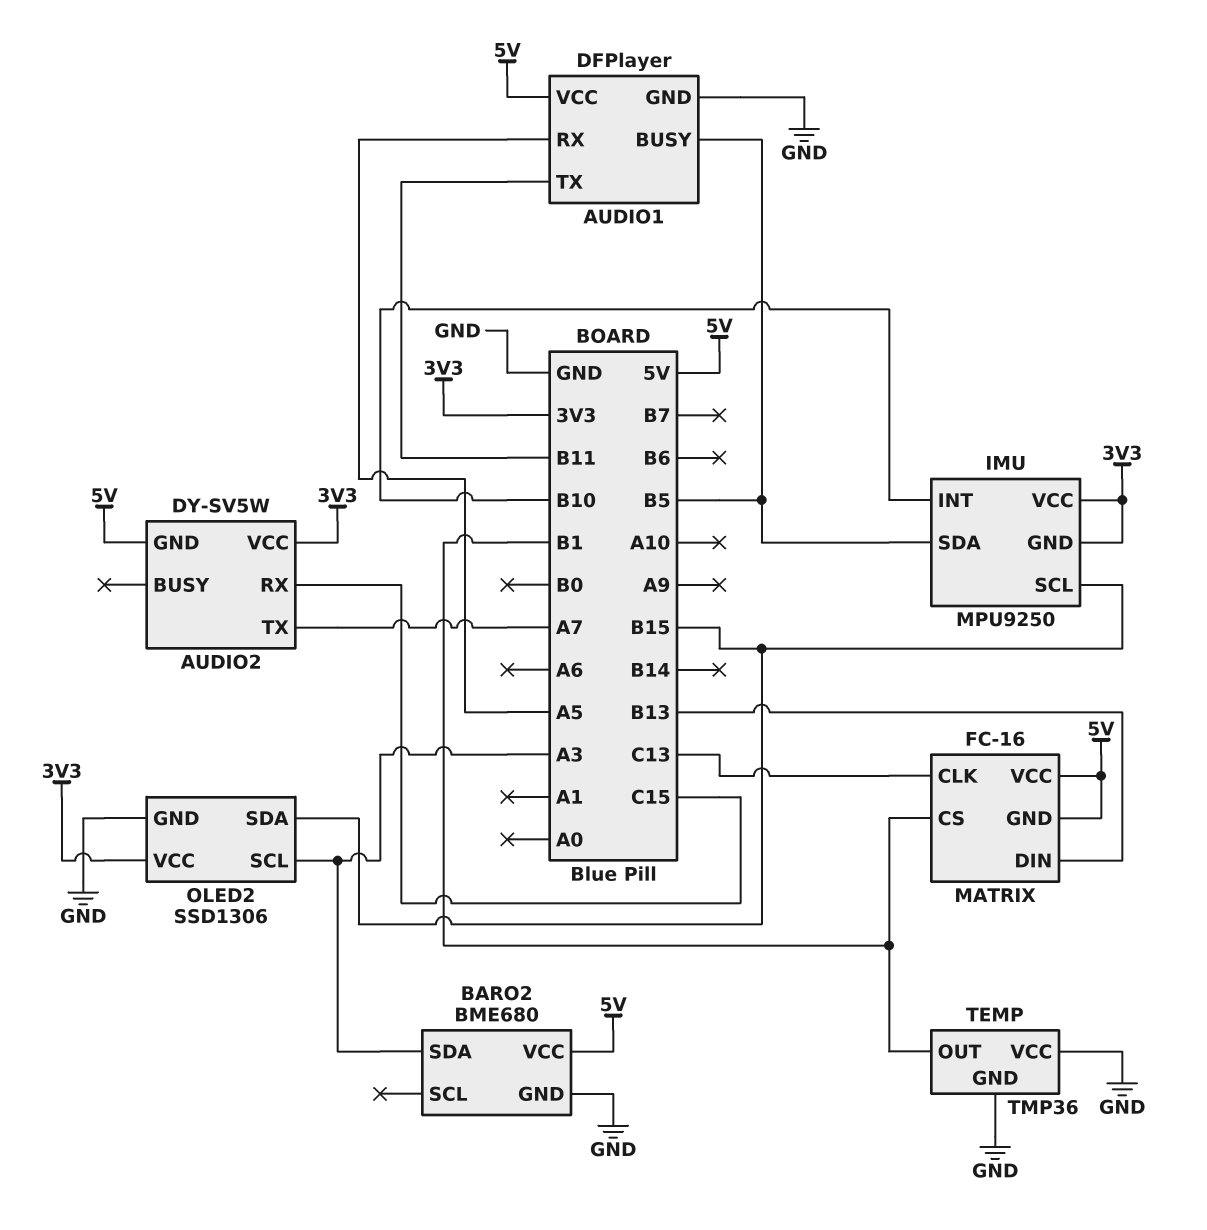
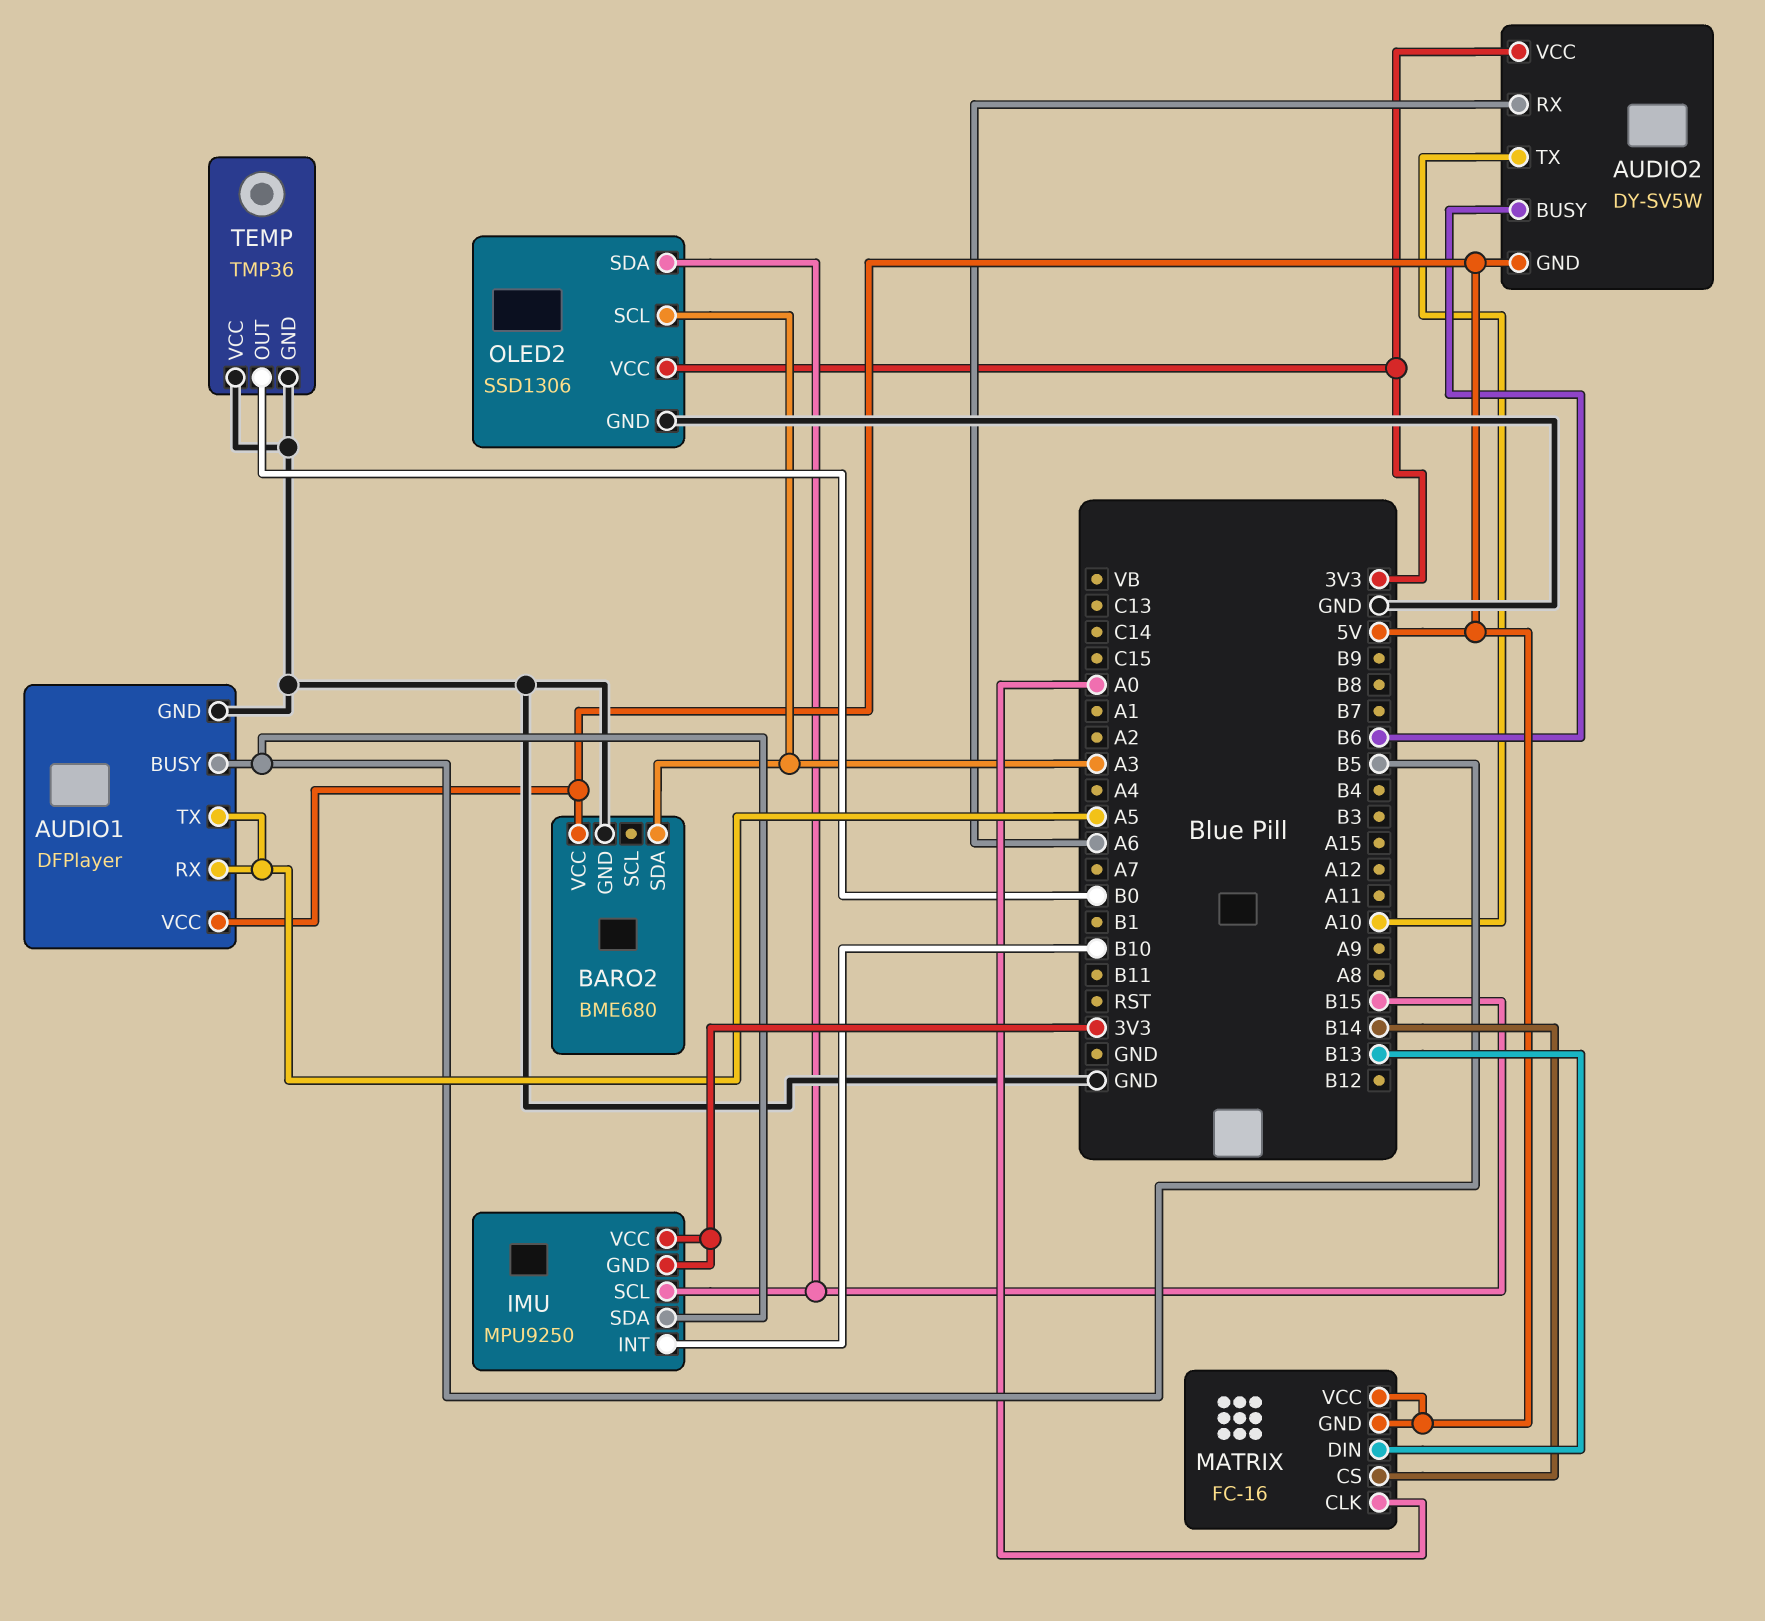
AUDIO1 pin TX: B11 -> A5
AUDIO2 pin BUSY: none -> B6
AUDIO2 pin RX: C15 -> A6
AUDIO2 pin TX: A7 -> A10
MATRIX pin CLK: C13 -> A0
MATRIX pin CS: B1 -> B14
TEMP pin OUT: B1 -> B0

